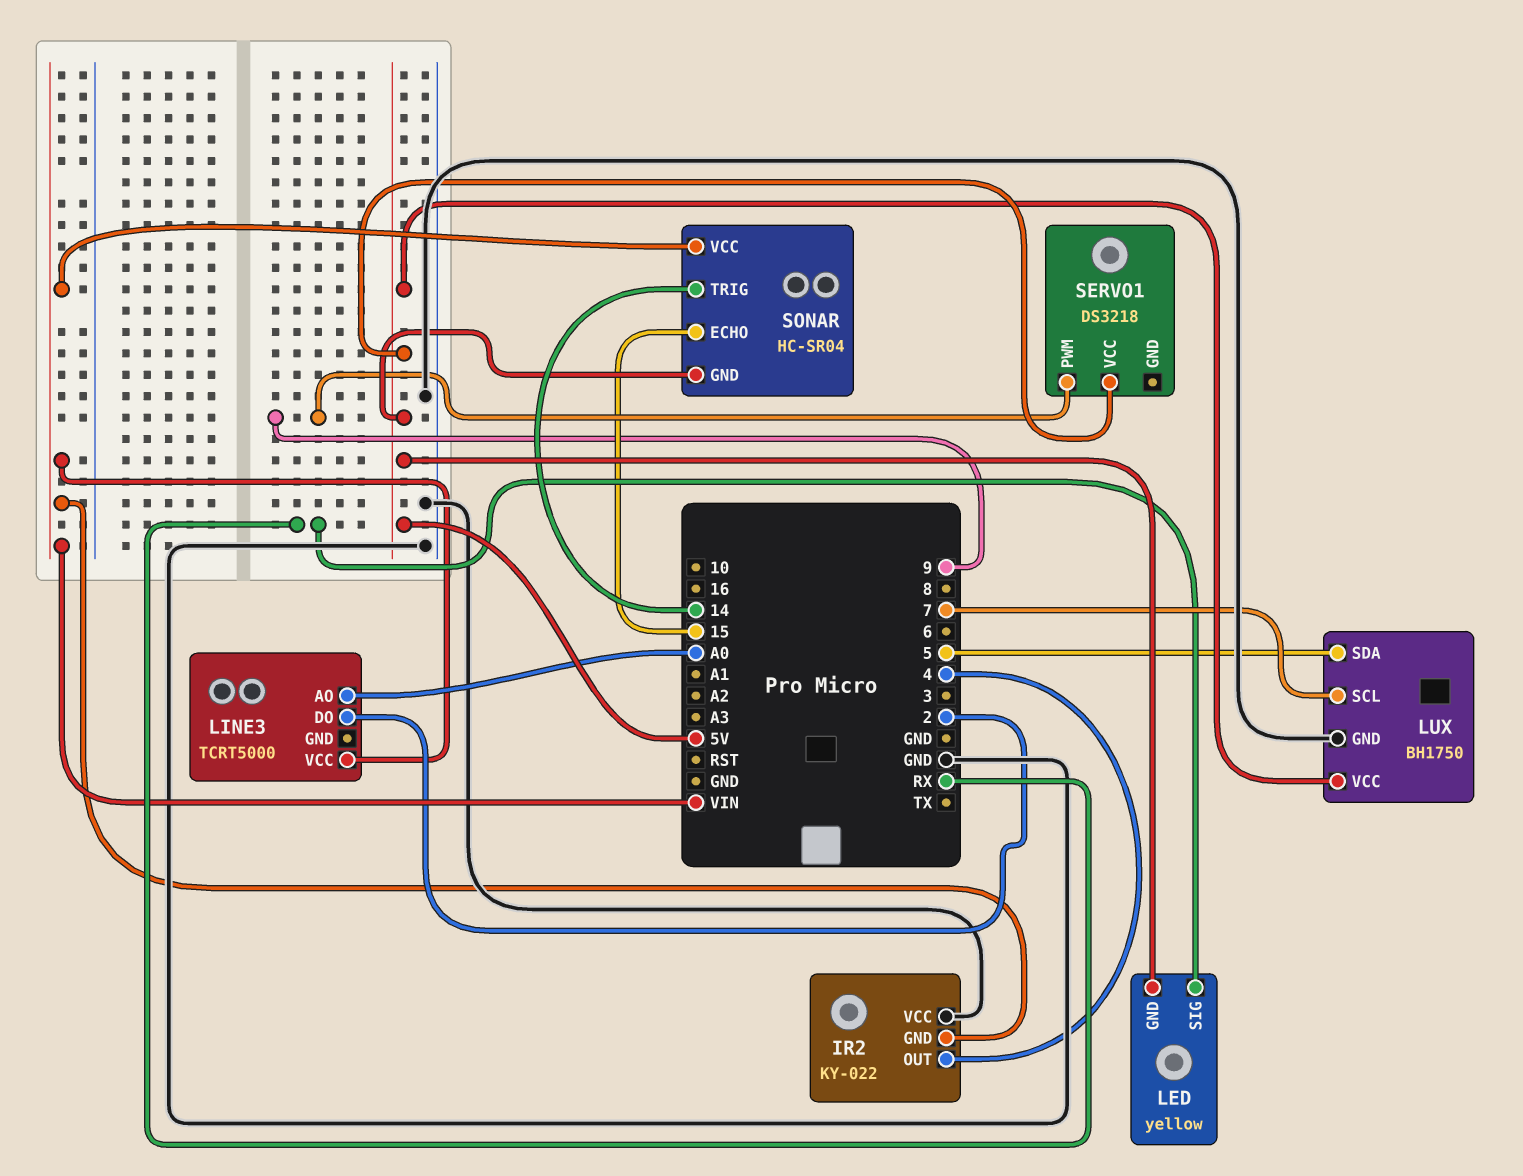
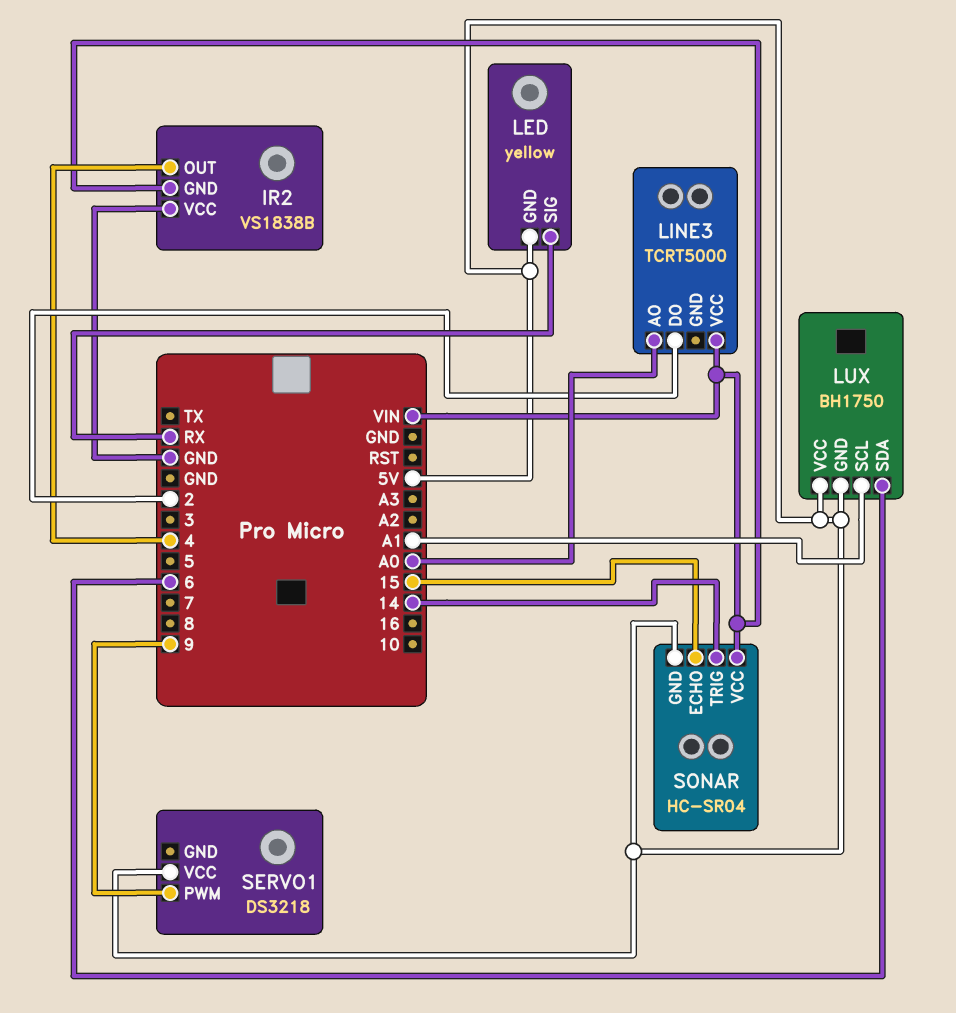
IR2: KY-022 -> VS1838B
LUX pin GND: GND -> 5V
LUX pin SCL: 7 -> A1
LUX pin SDA: 5 -> 6

